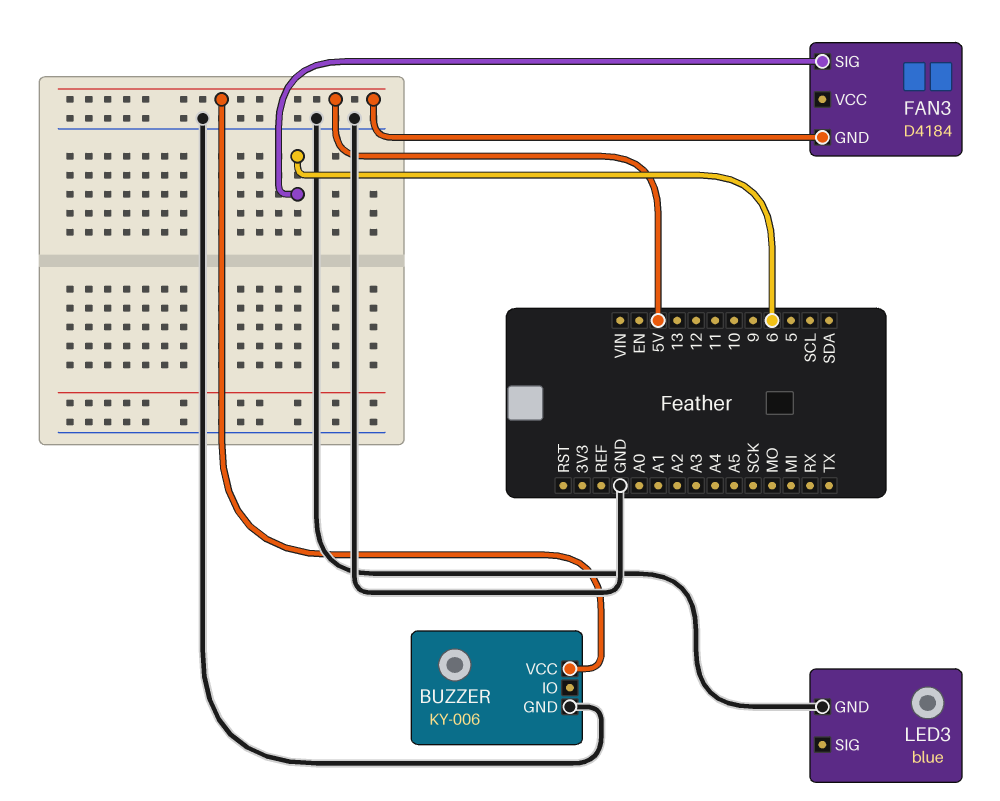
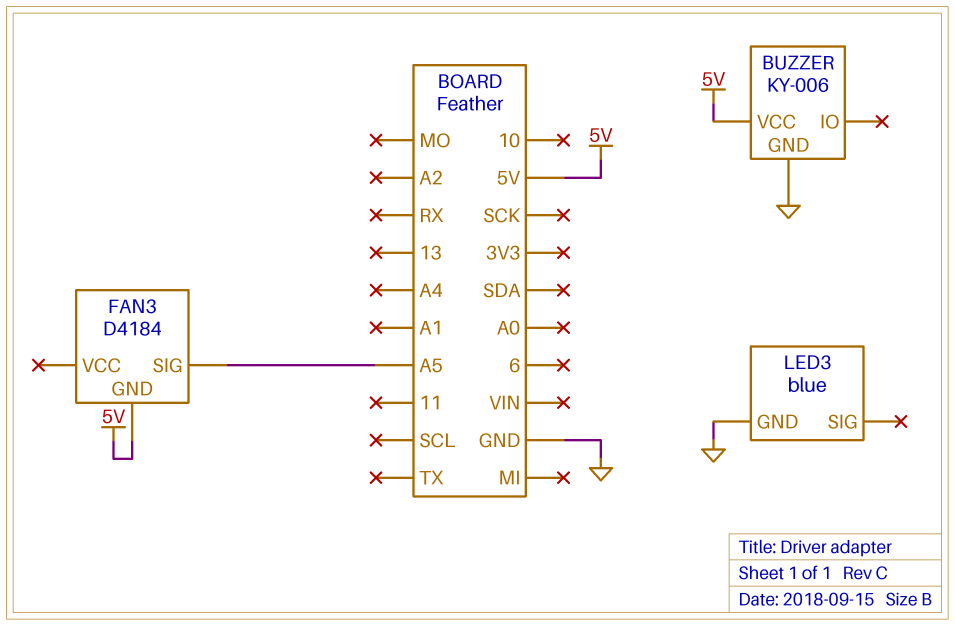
FAN3 pin SIG: 6 -> A5

